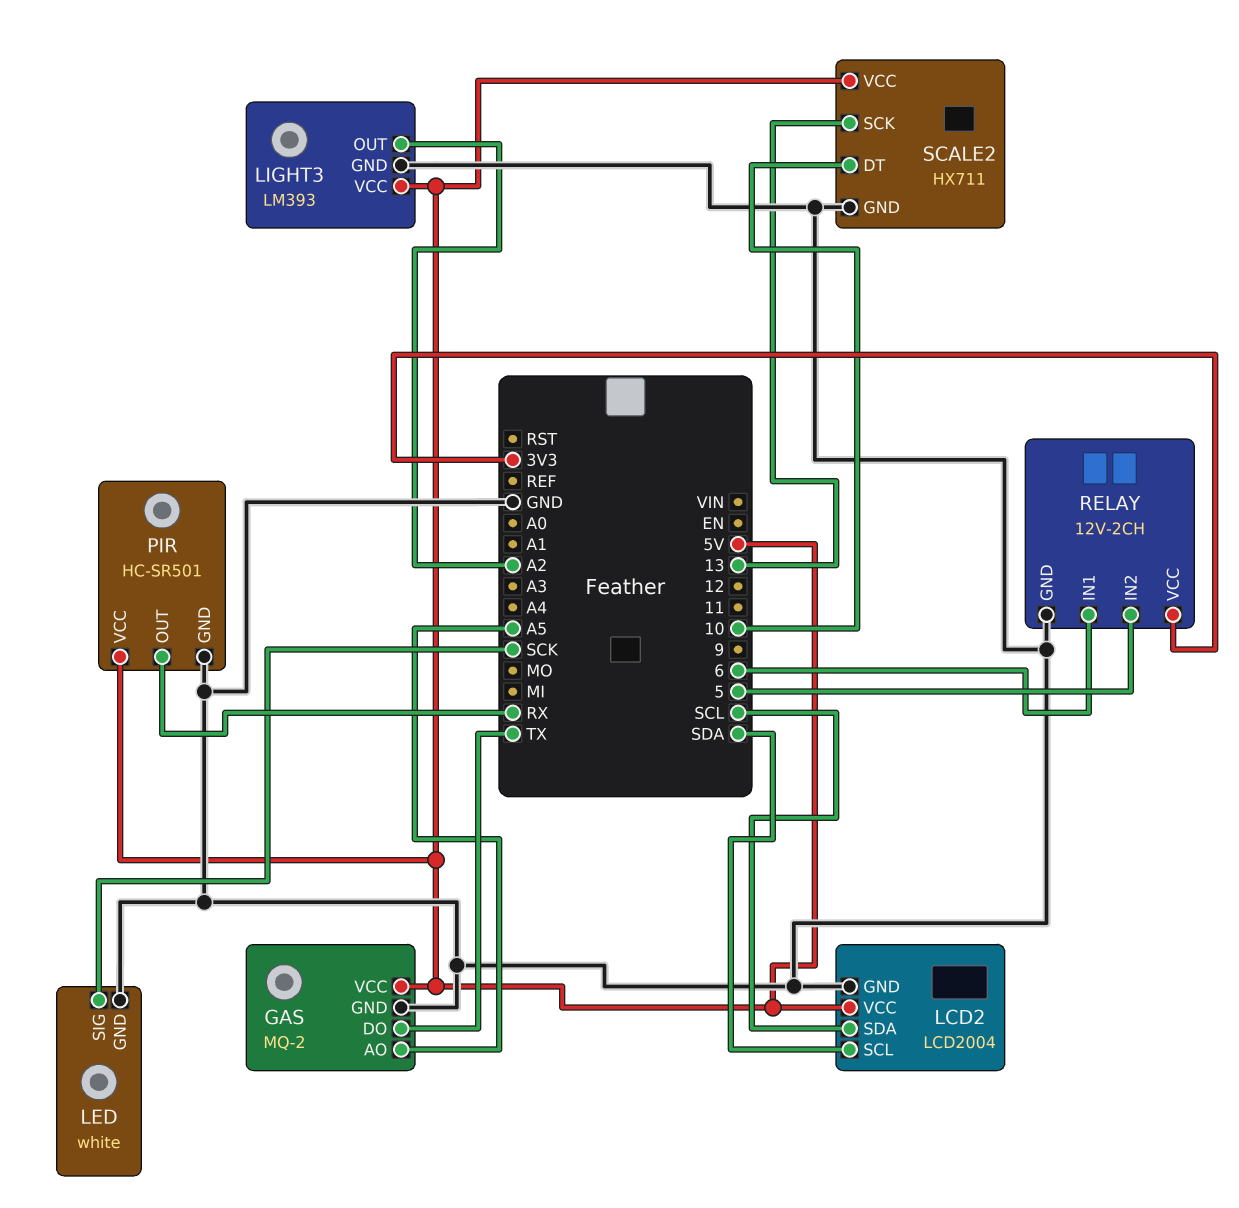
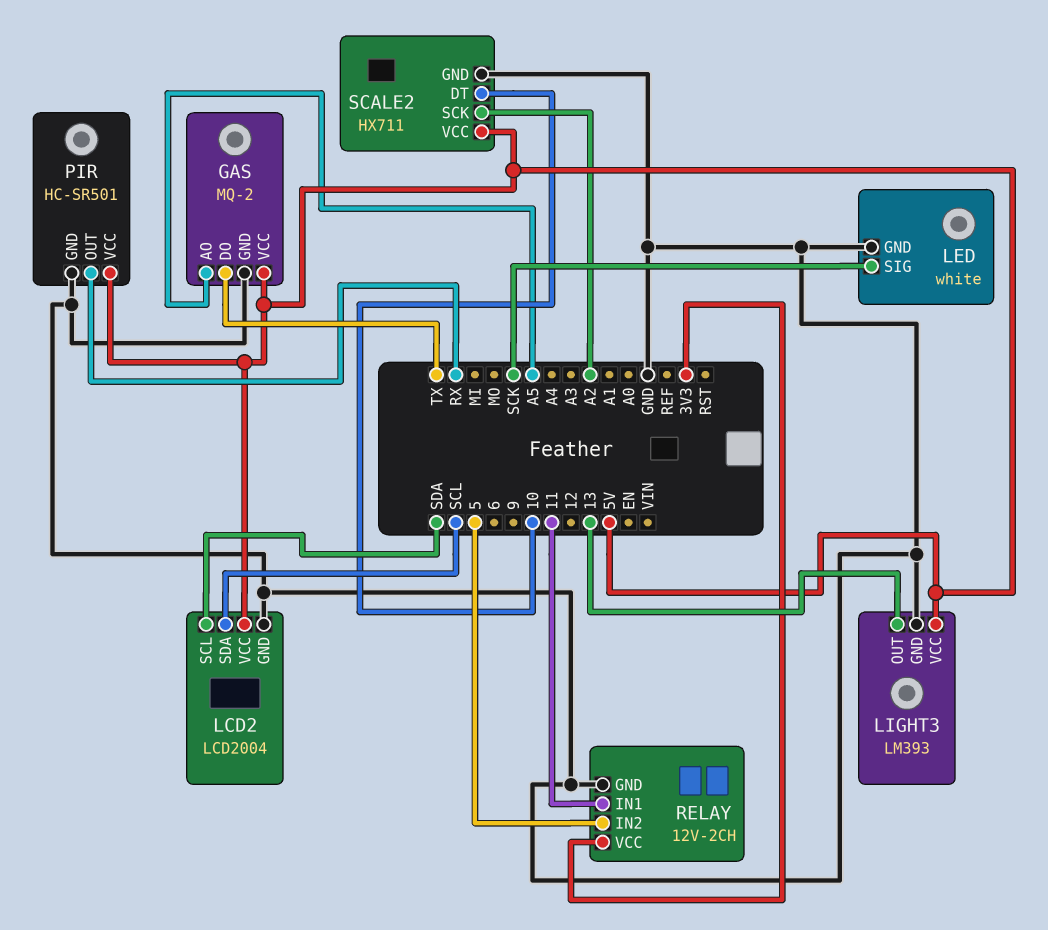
LIGHT3 pin OUT: A2 -> 13
RELAY pin IN1: 6 -> 11
SCALE2 pin SCK: 13 -> A2

